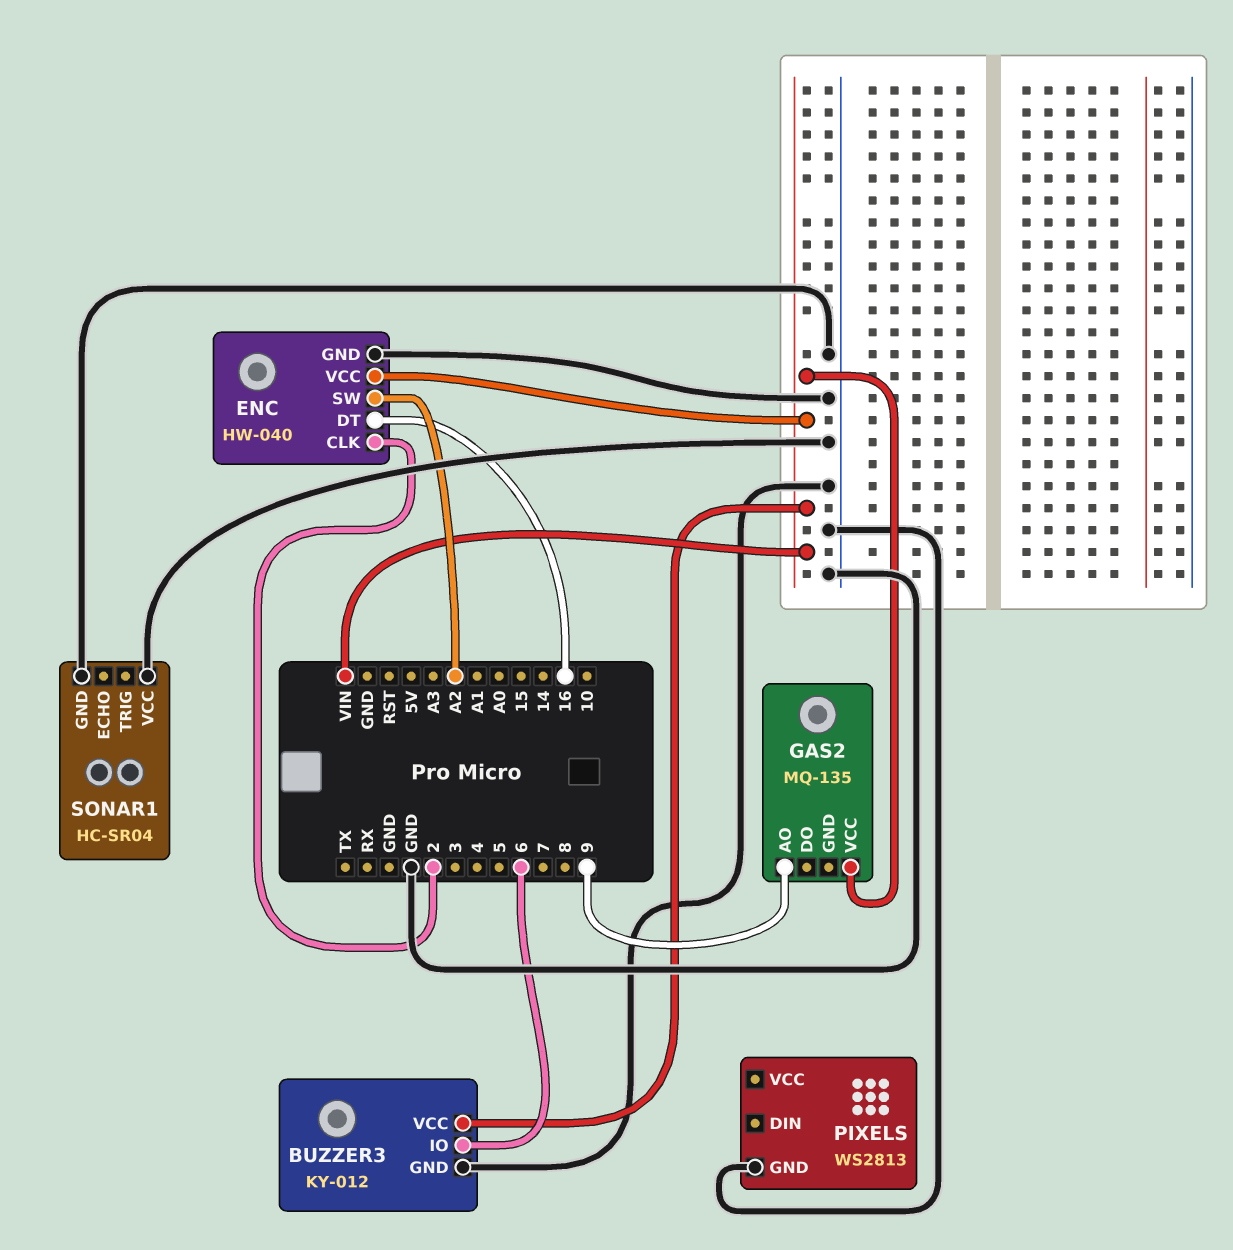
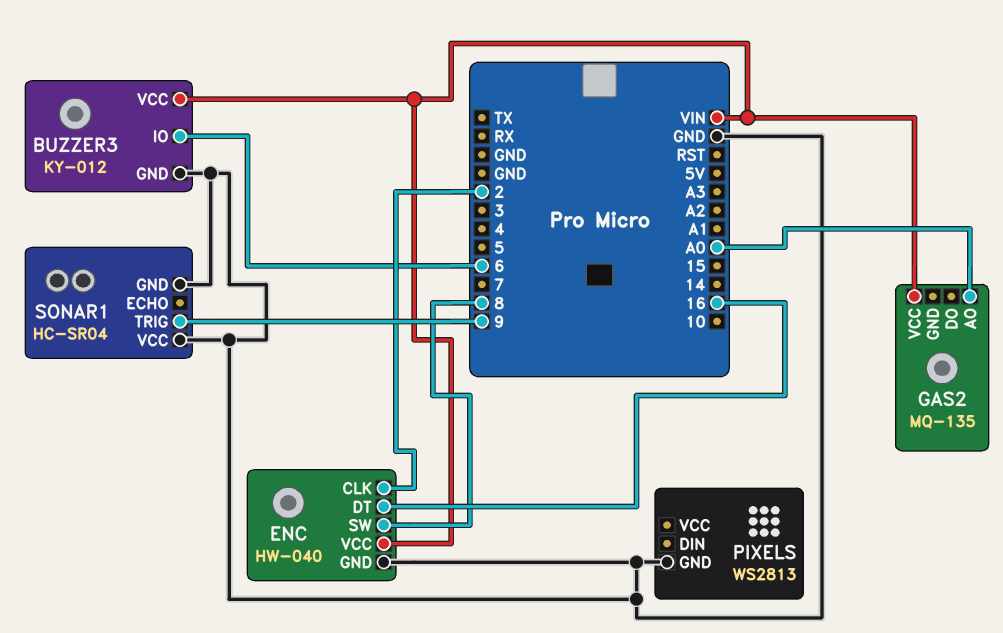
ENC pin SW: A2 -> 8
GAS2 pin AO: 9 -> A0
SONAR1 pin TRIG: none -> 9

